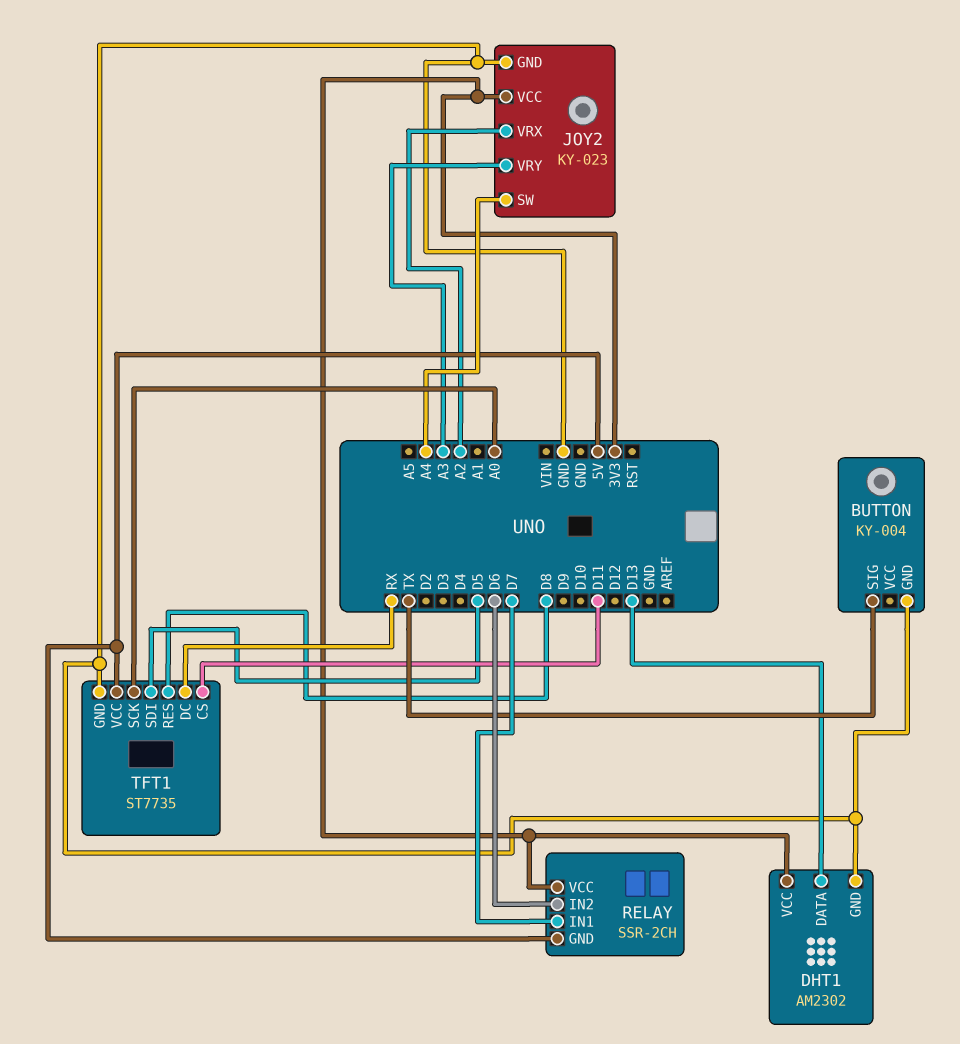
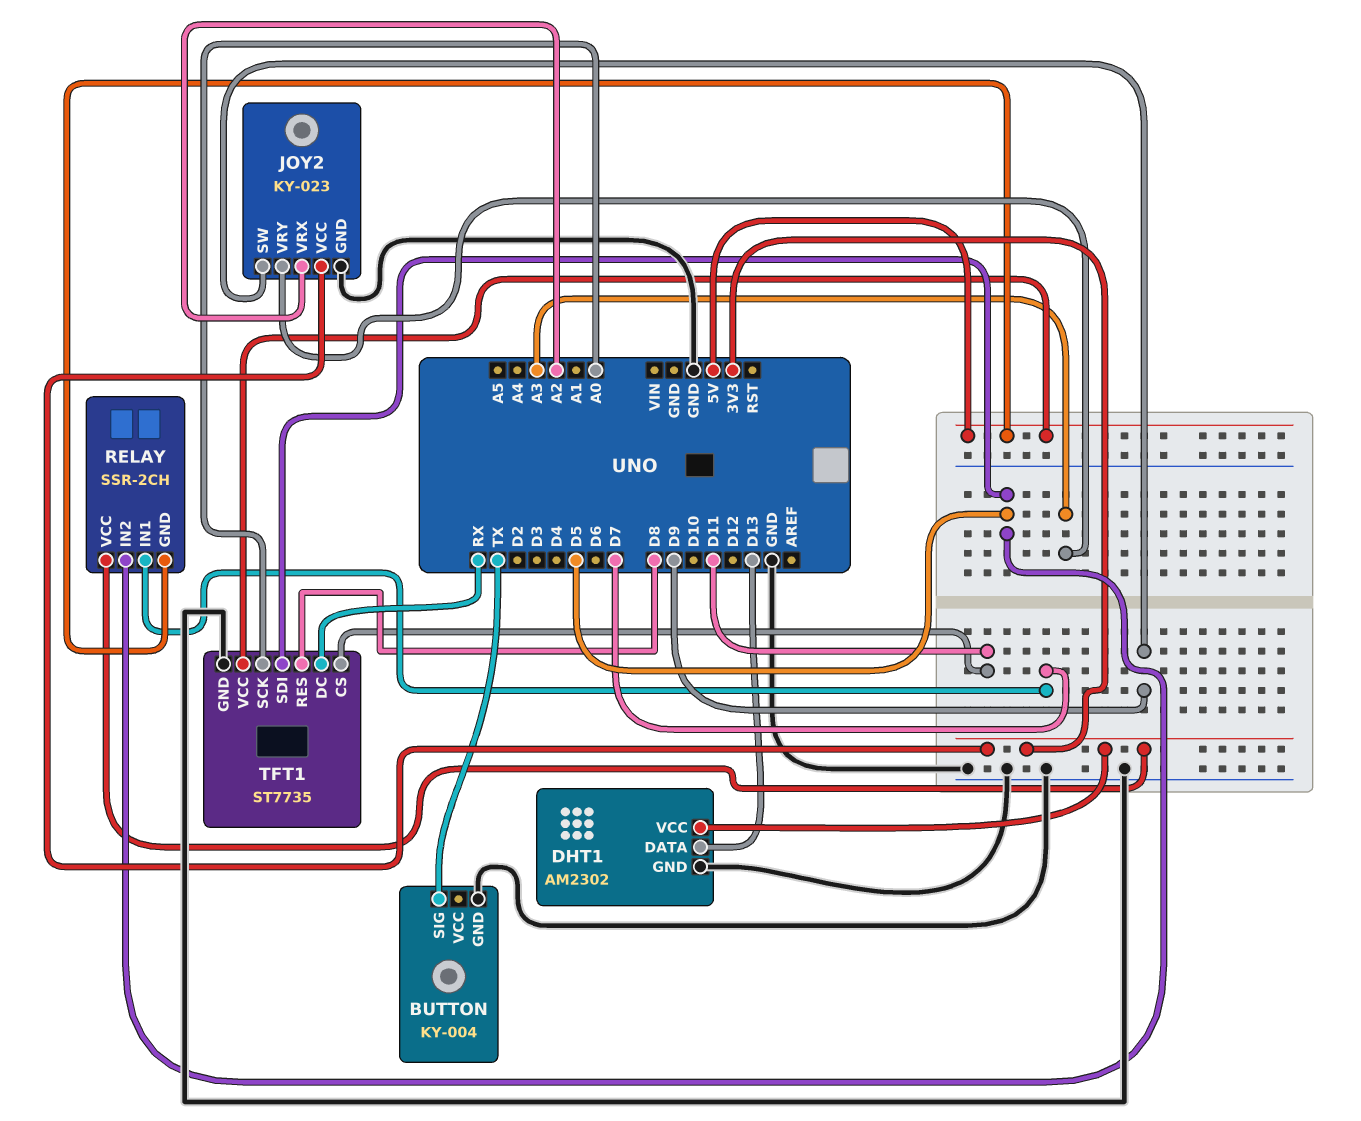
JOY2 pin SW: A4 -> D9
RELAY pin IN2: D6 -> D5

